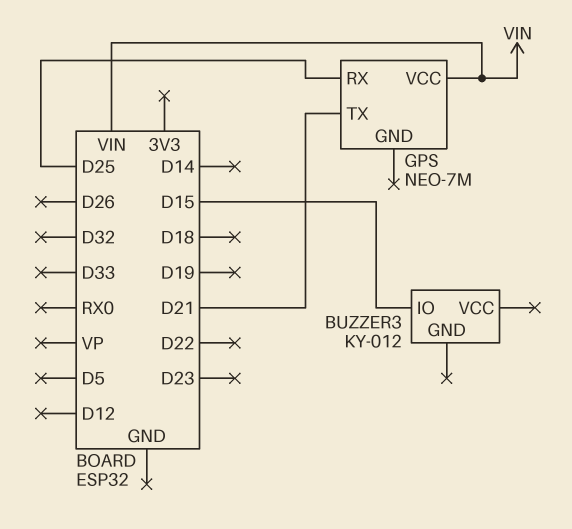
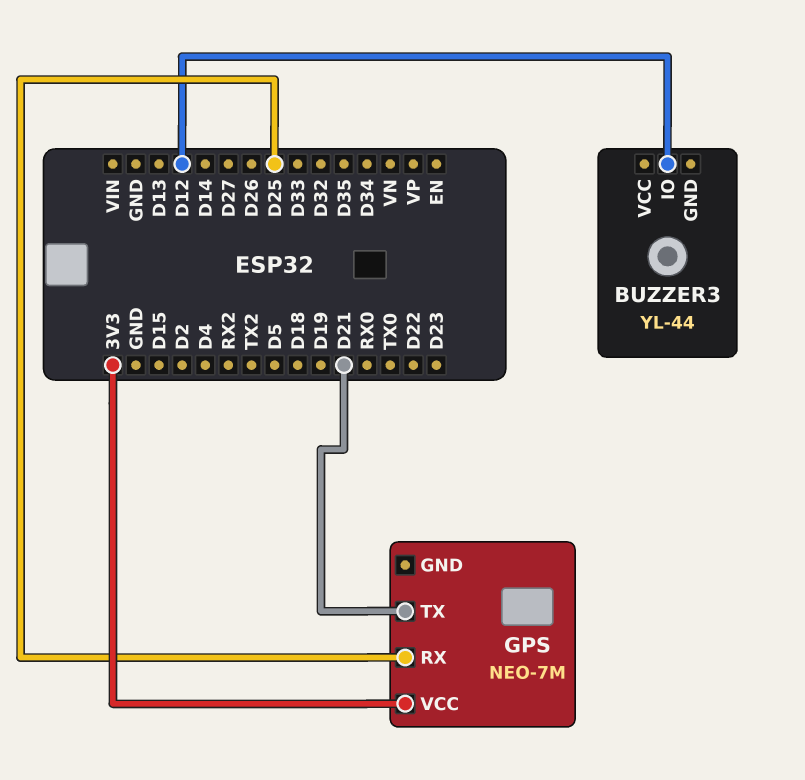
BUZZER3: KY-012 -> YL-44
BUZZER3 pin IO: D15 -> D12
GPS pin VCC: VIN -> 3V3

